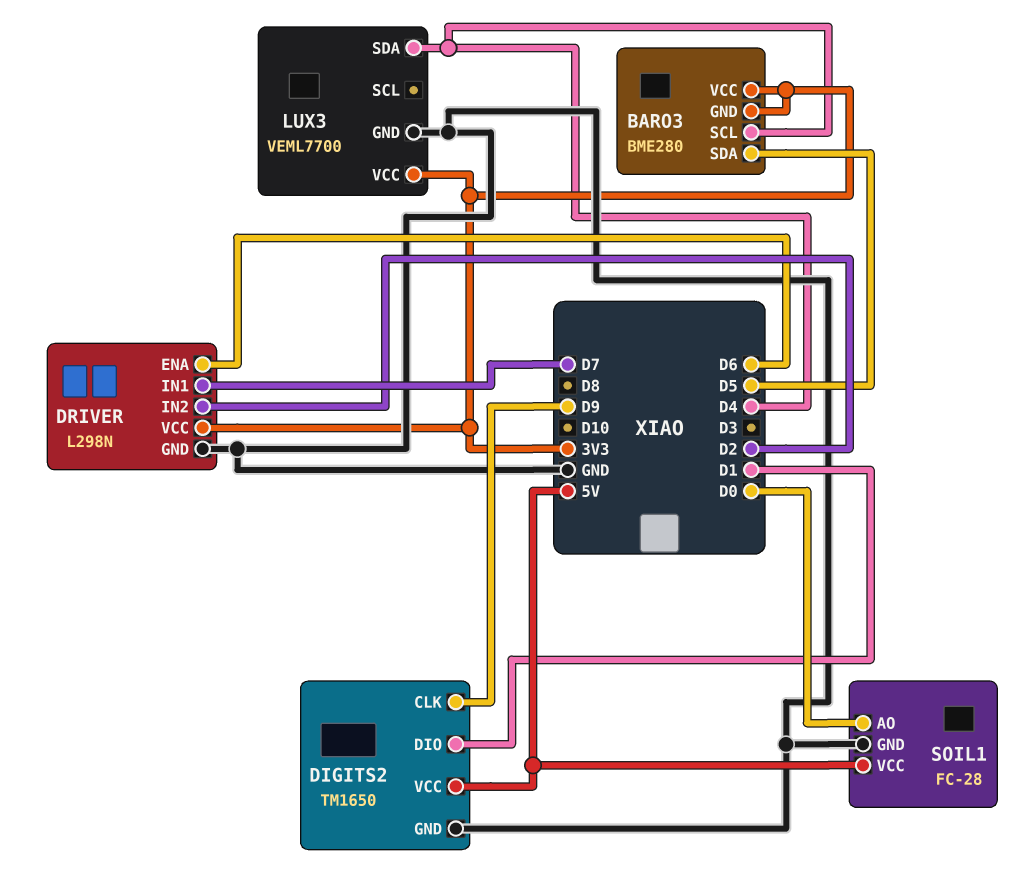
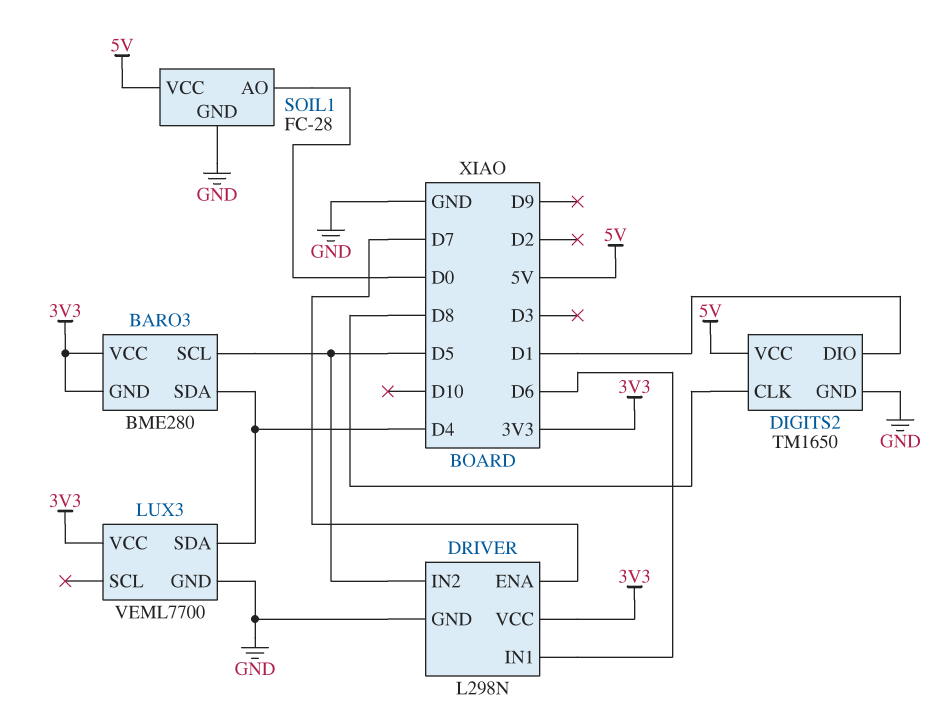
BARO3 pin SCL: D4 -> D5
BARO3 pin SDA: D5 -> D4
DIGITS2 pin CLK: D9 -> D8
DRIVER pin ENA: D6 -> D7
DRIVER pin IN1: D7 -> D6
DRIVER pin IN2: D2 -> D5

